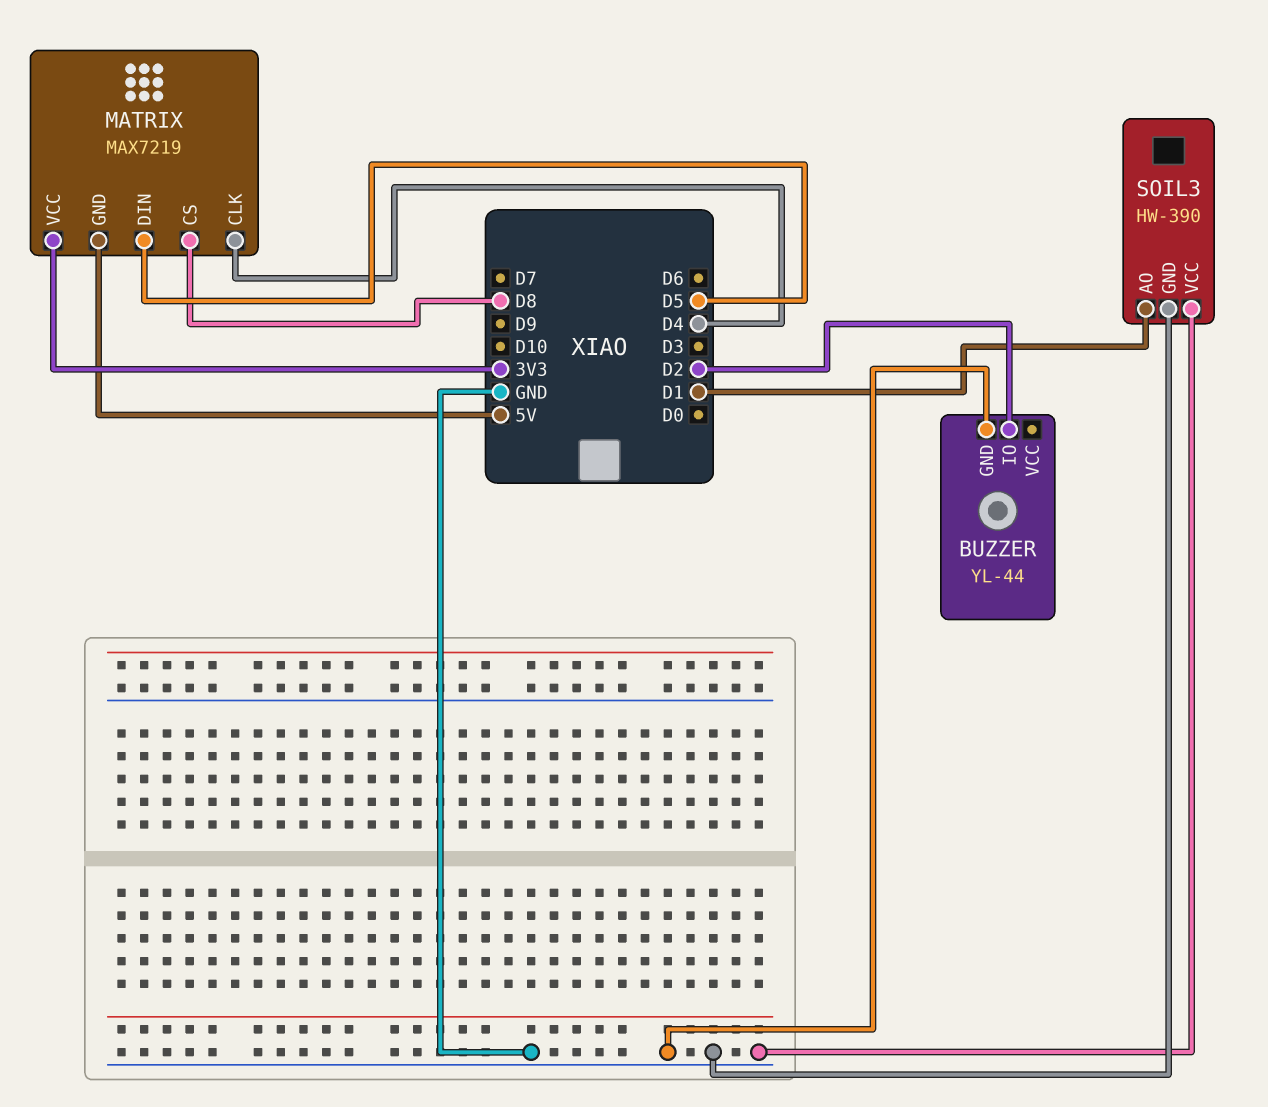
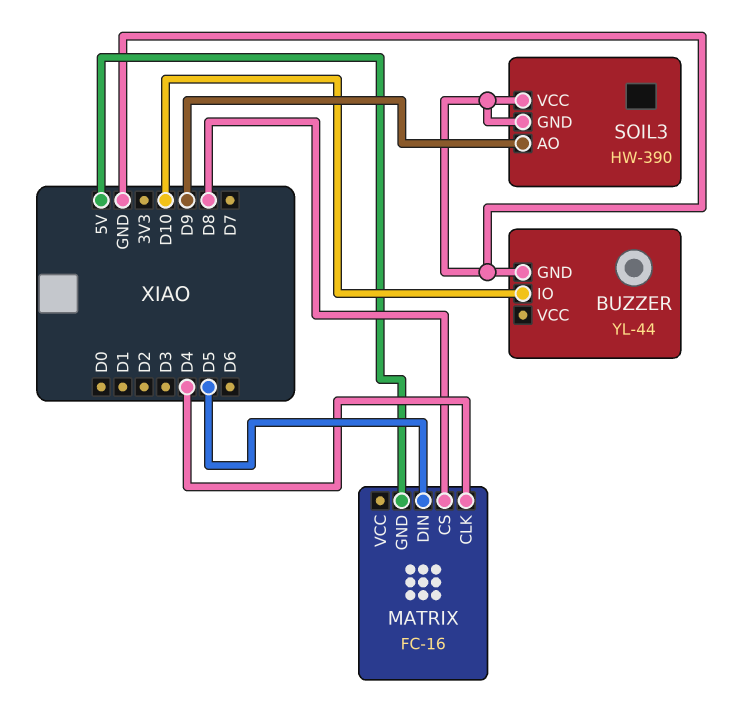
BUZZER pin IO: D2 -> D10
MATRIX: MAX7219 -> FC-16
MATRIX pin VCC: 3V3 -> none
SOIL3 pin AO: D1 -> D9

